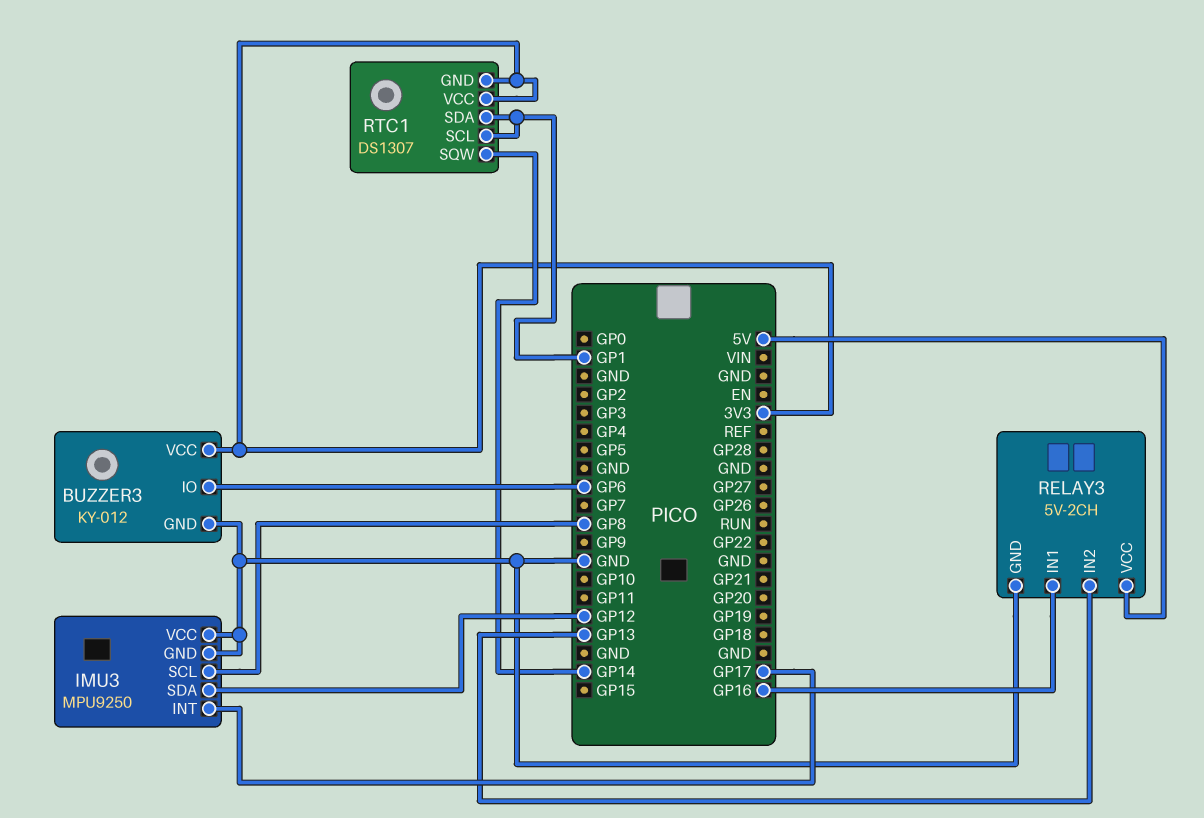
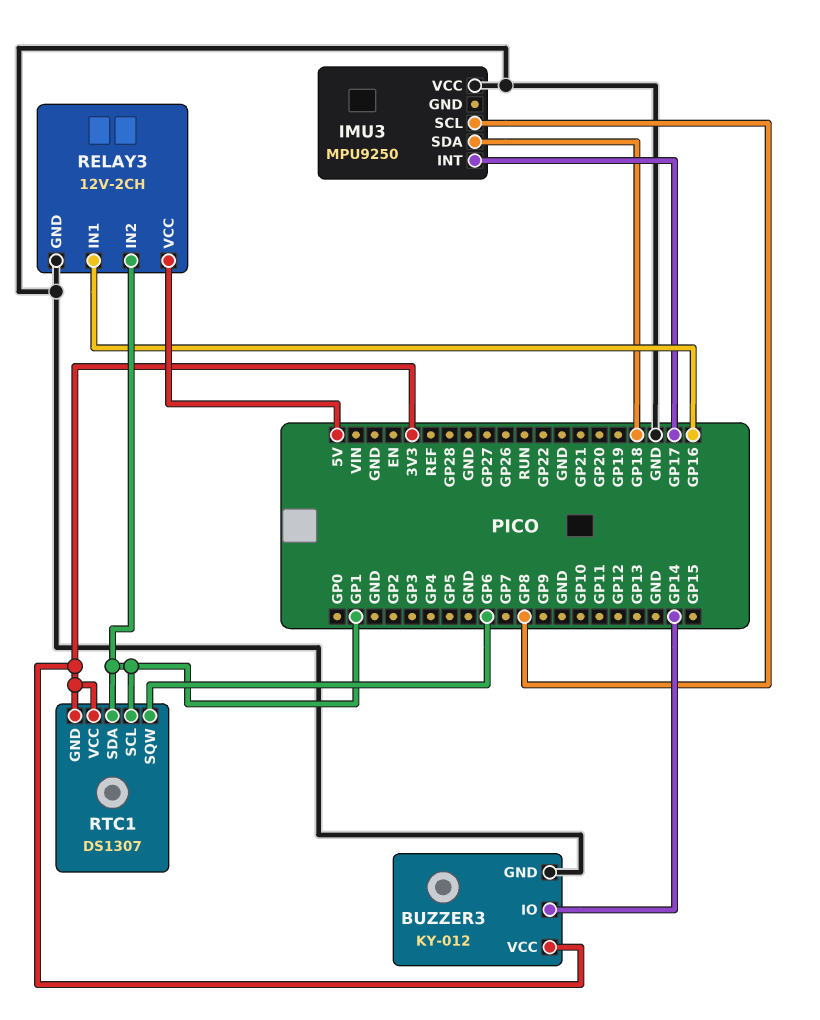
BUZZER3 pin IO: GP6 -> GP14
IMU3 pin GND: GND -> none
IMU3 pin SDA: GP12 -> GP18
RELAY3: 5V-2CH -> 12V-2CH
RELAY3 pin IN2: GP13 -> GP1
RTC1 pin SQW: GP14 -> GP6

